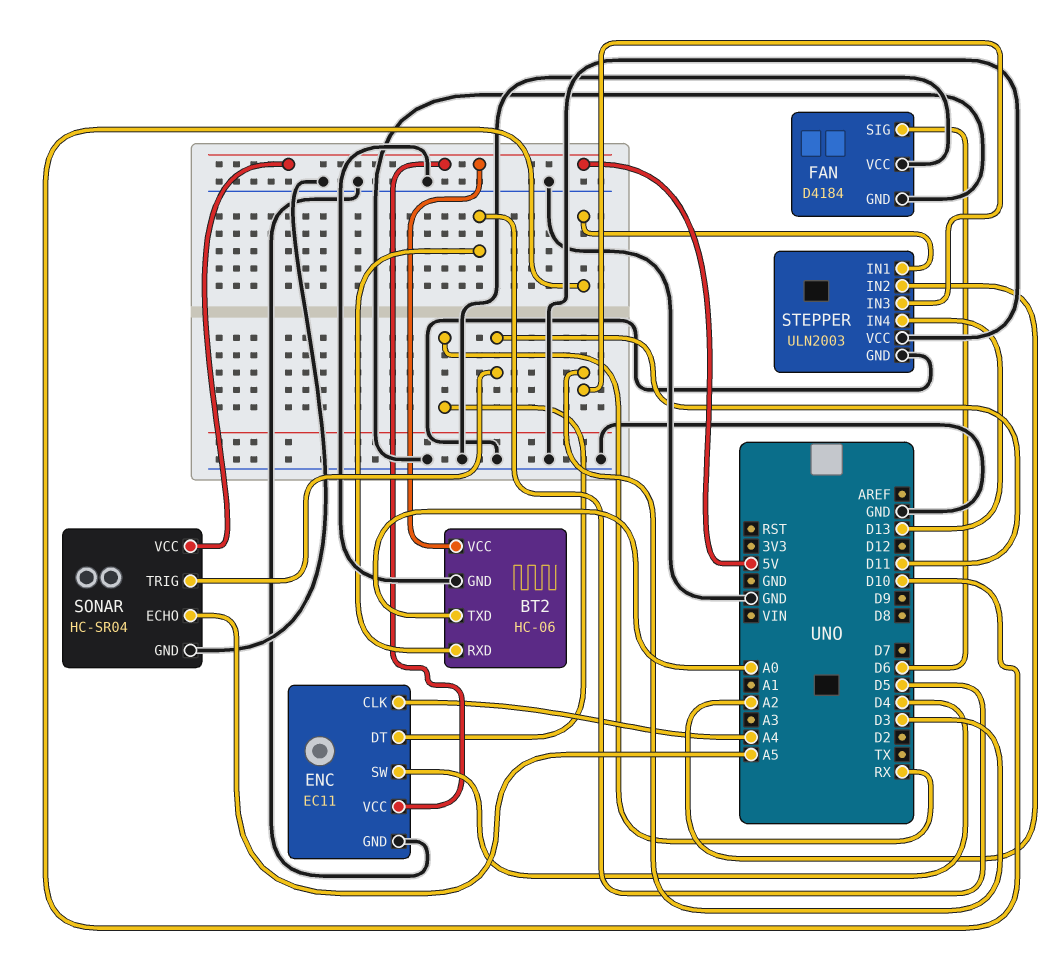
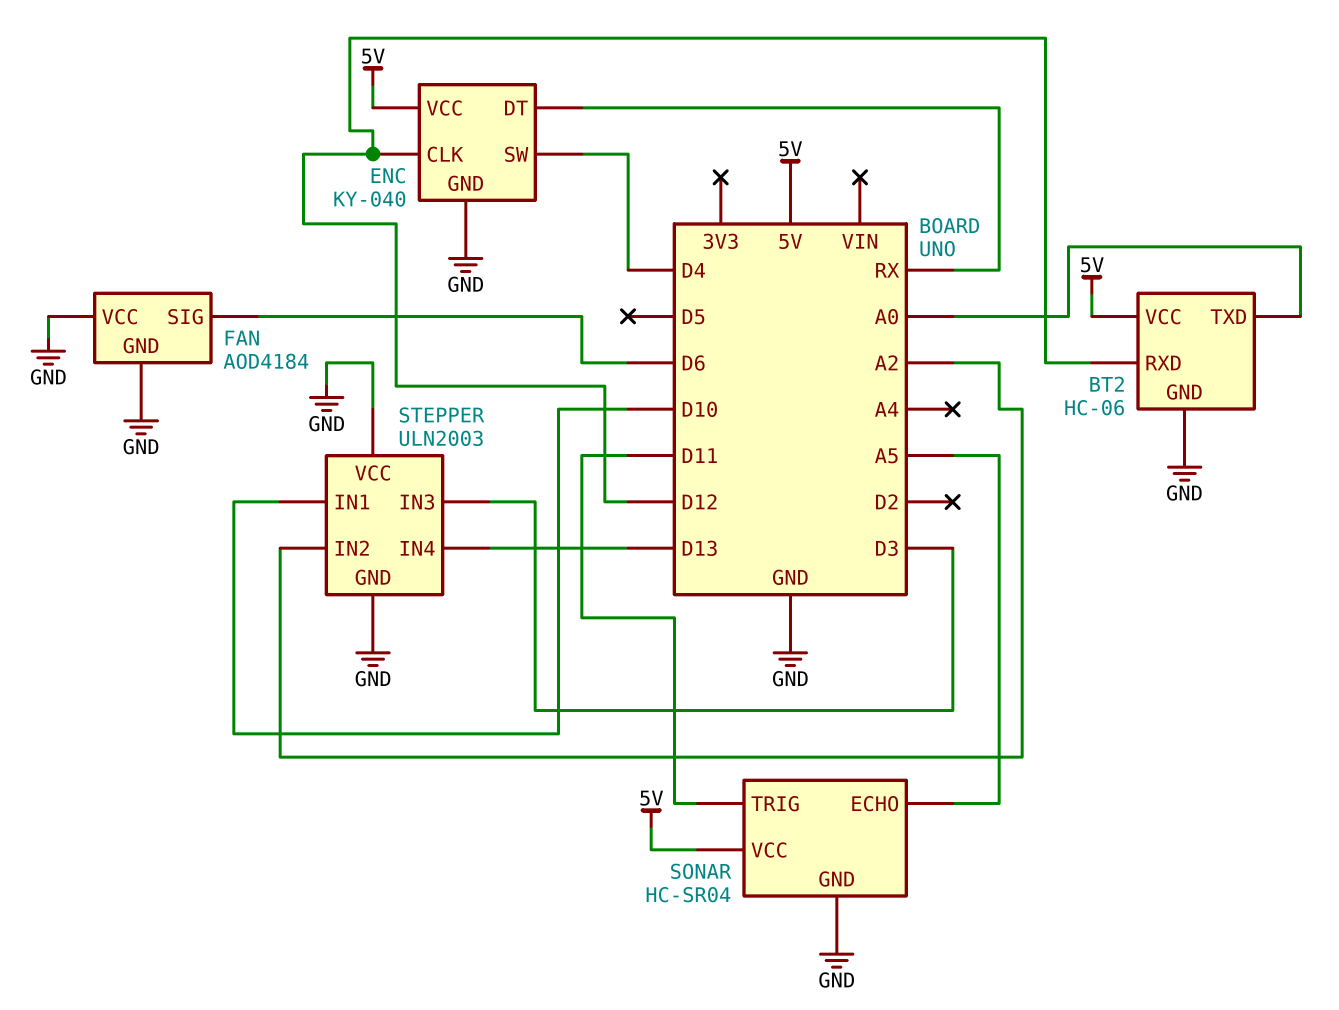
BT2 pin RXD: D5 -> D12
ENC: EC11 -> KY-040
ENC pin CLK: A4 -> D12
FAN: D4184 -> AOD4184

